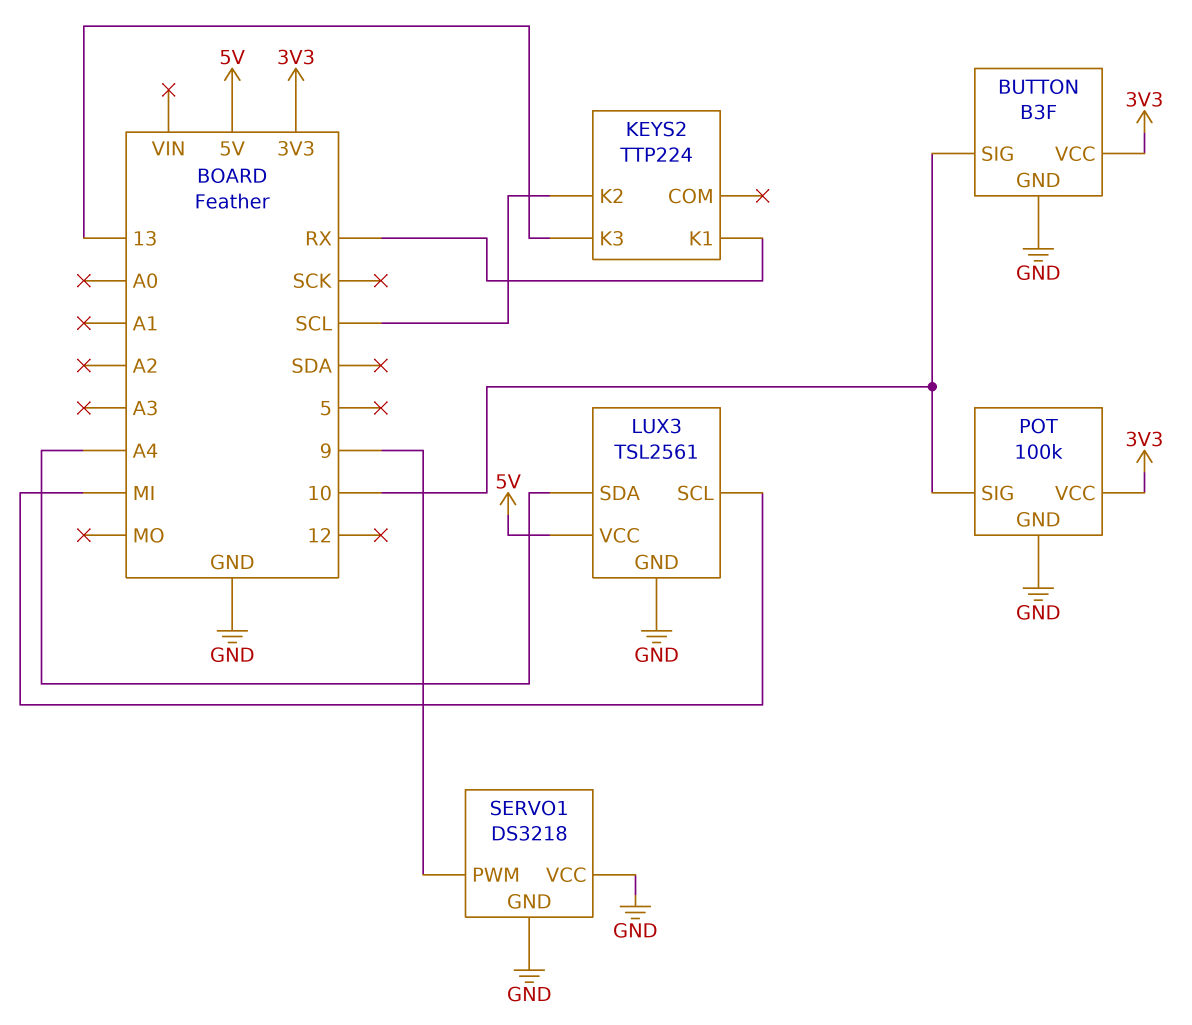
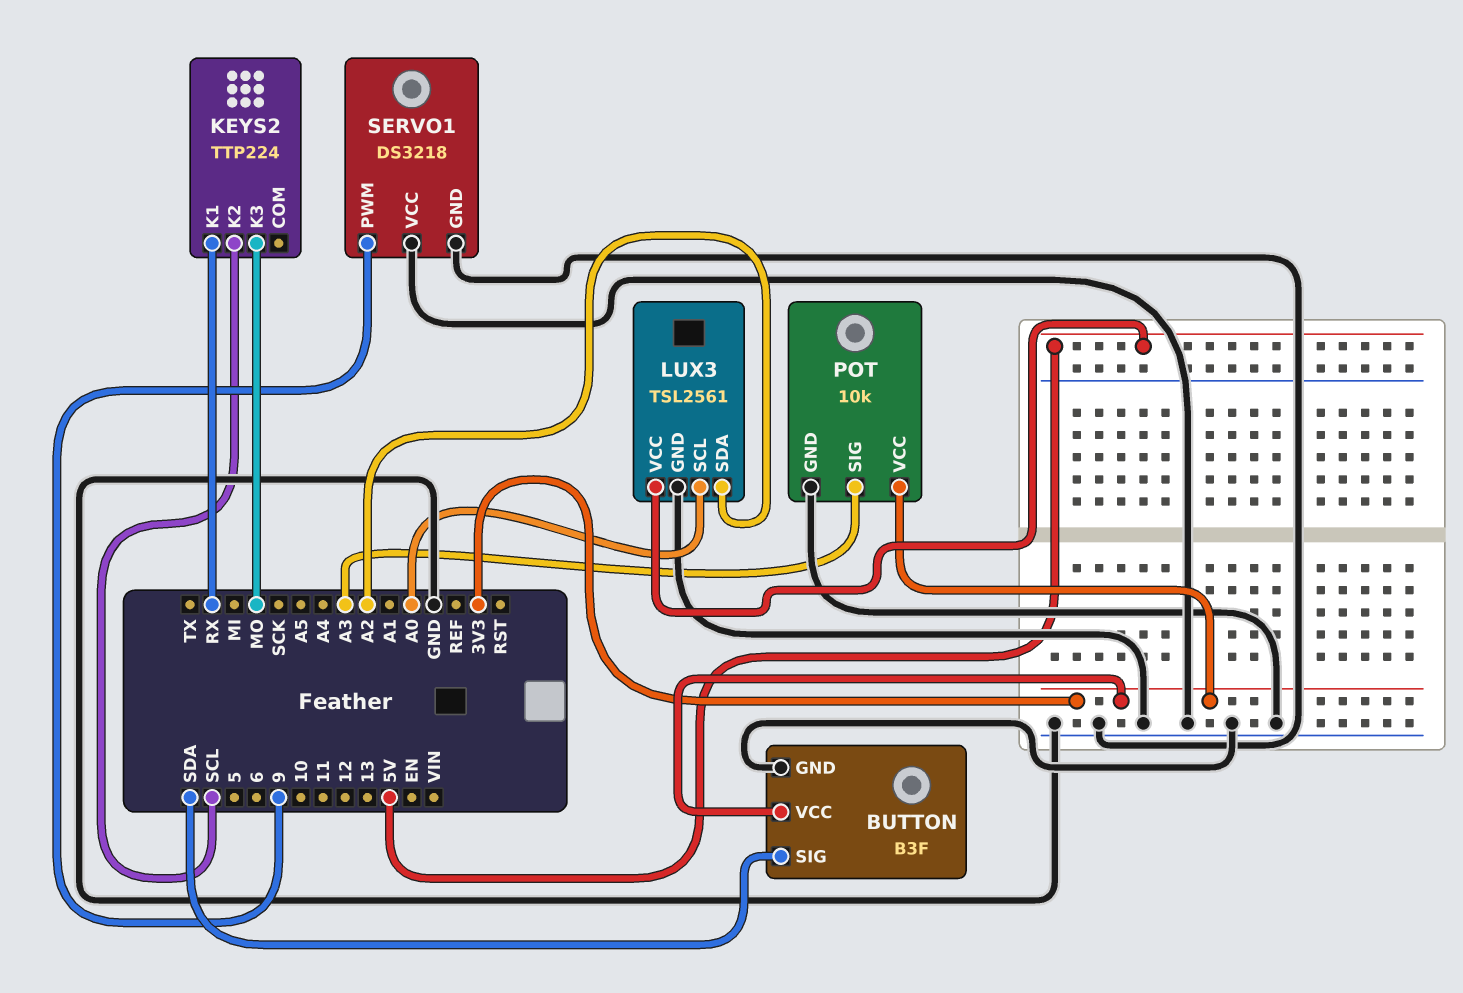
BUTTON pin SIG: 10 -> SDA
KEYS2 pin K3: 13 -> MO
LUX3 pin SCL: MI -> A0
LUX3 pin SDA: A4 -> A2
POT: 100k -> 10k
POT pin SIG: 10 -> A3

